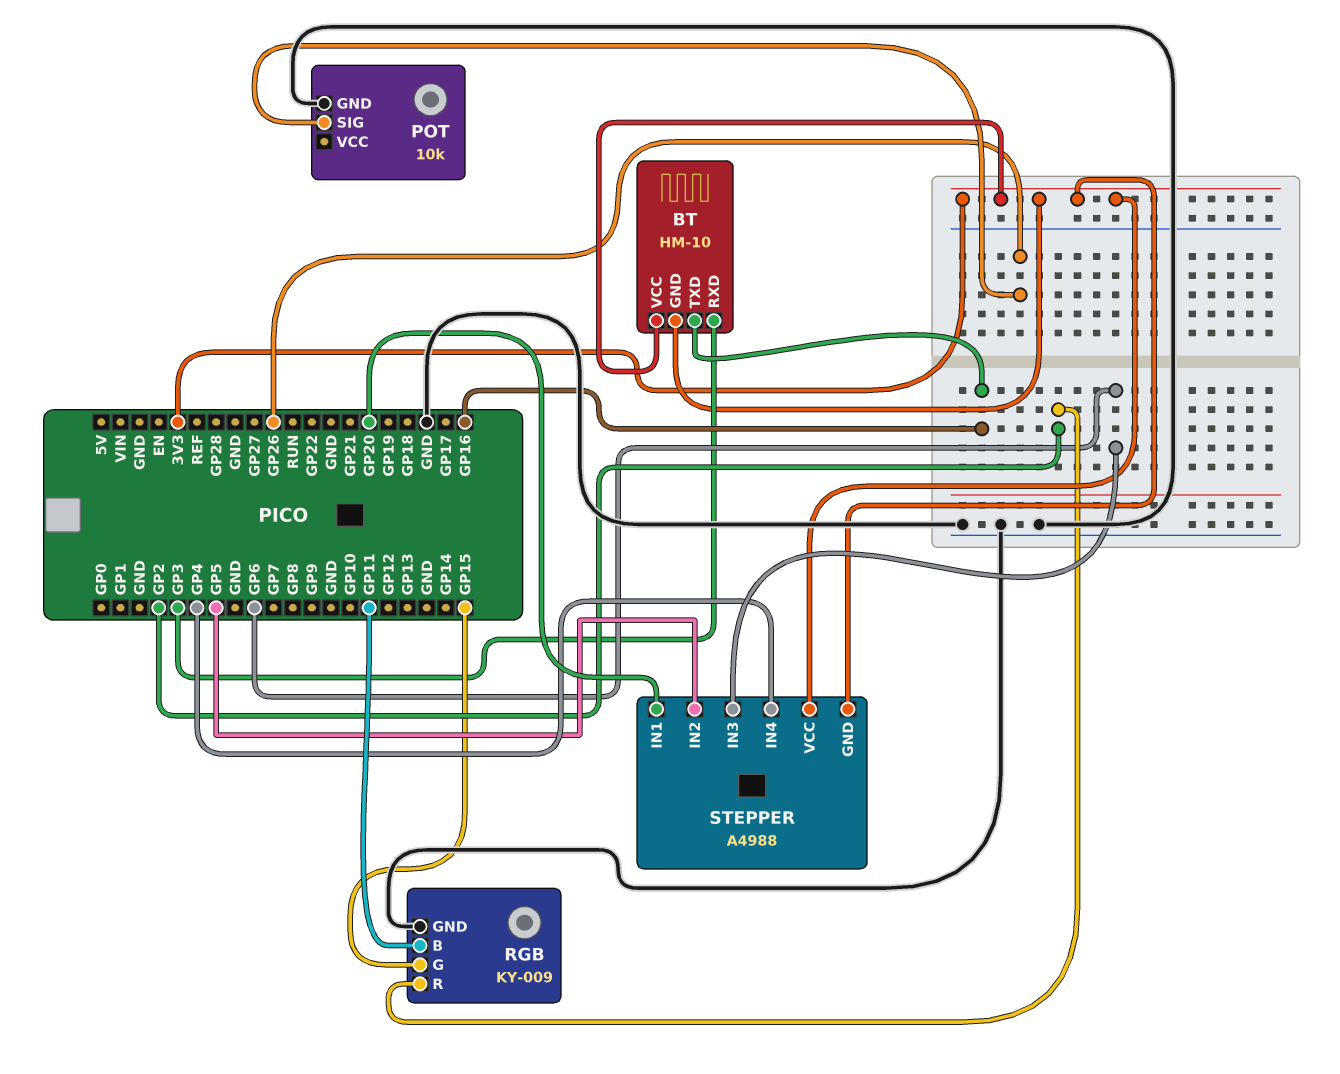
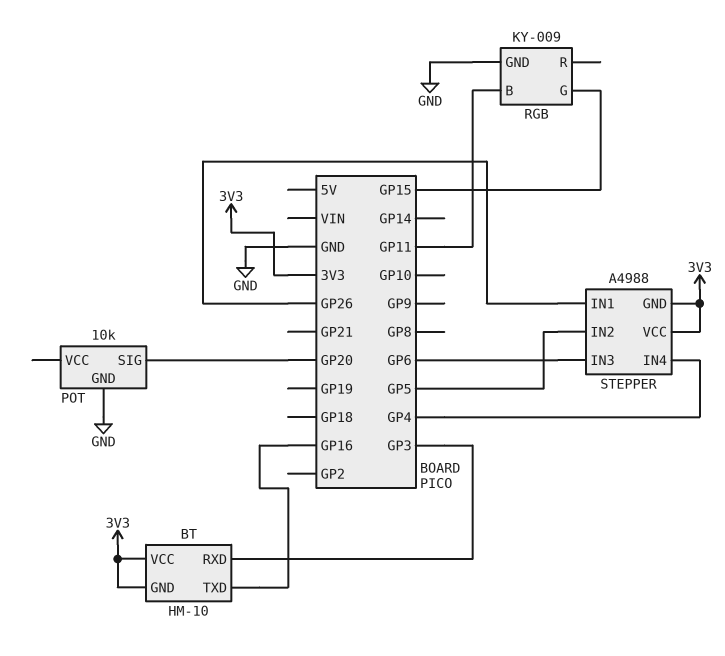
POT pin SIG: GP26 -> GP20
RGB pin R: GP2 -> none
STEPPER pin IN1: GP20 -> GP26

